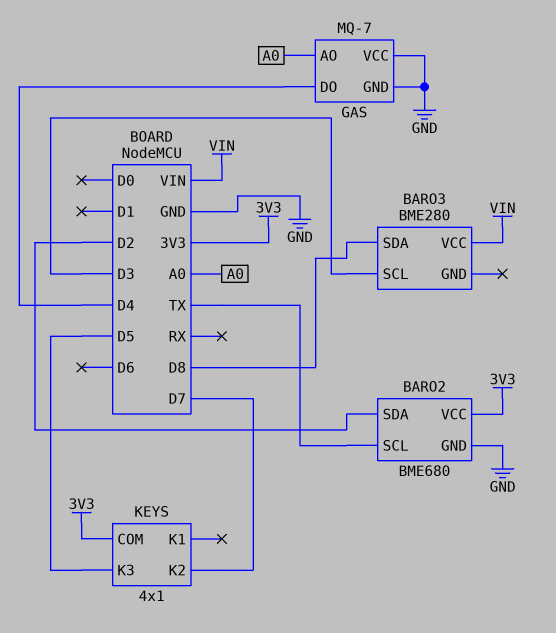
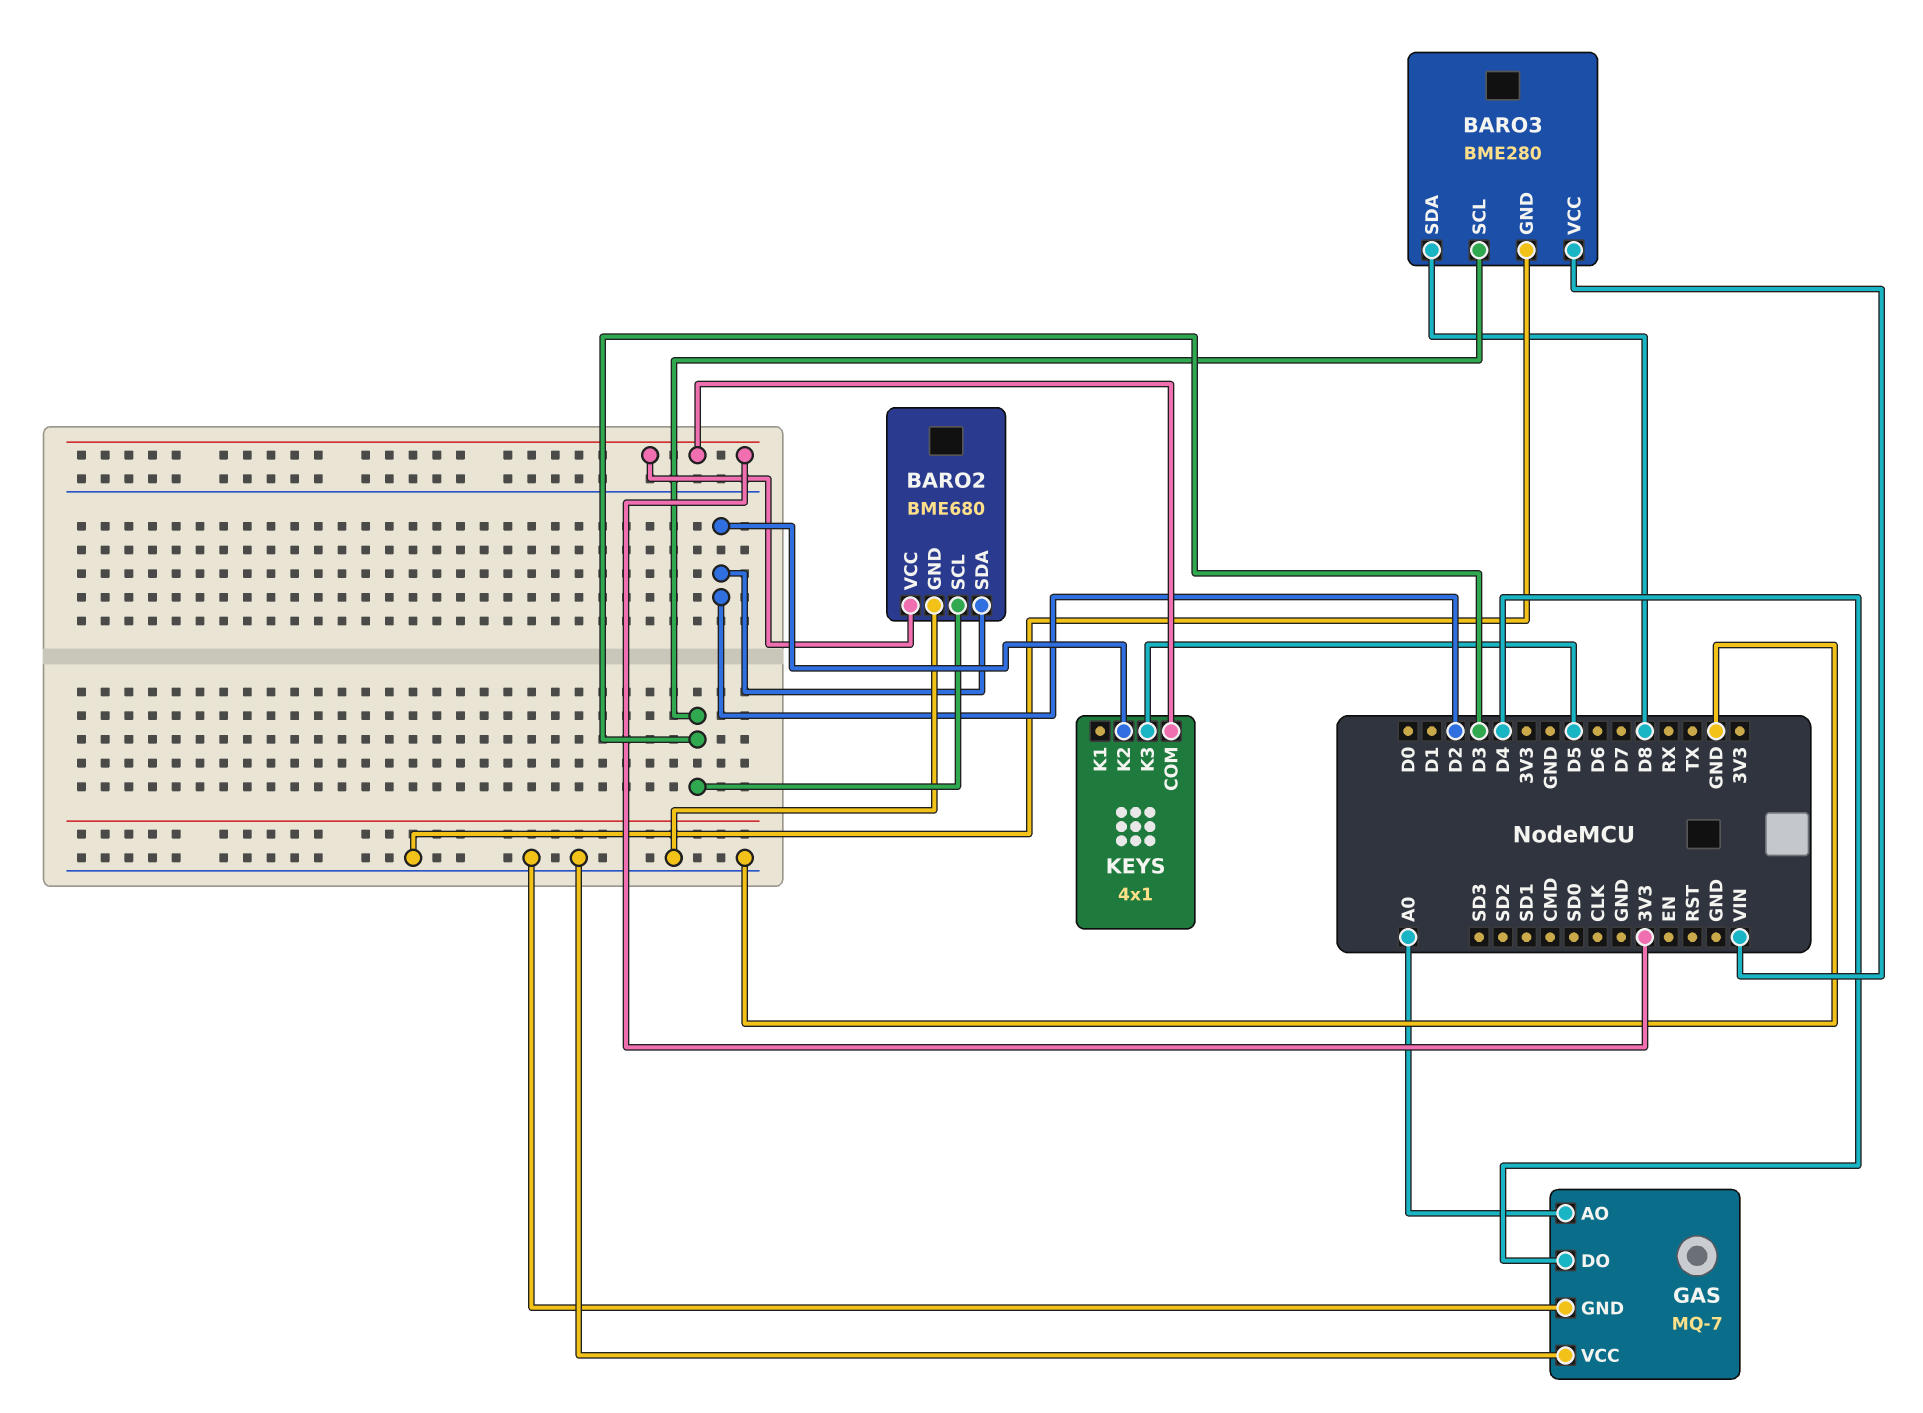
BARO2 pin SCL: TX -> D3
BARO3 pin GND: none -> GND
KEYS pin K2: D7 -> D2

